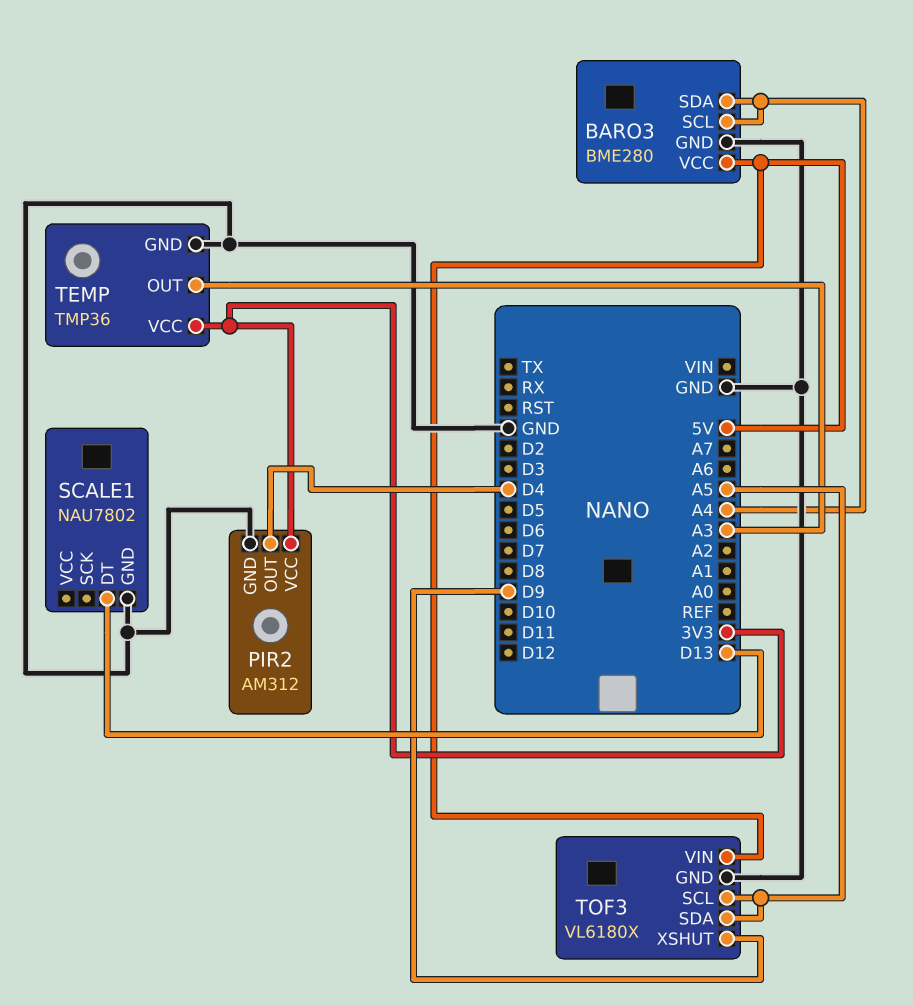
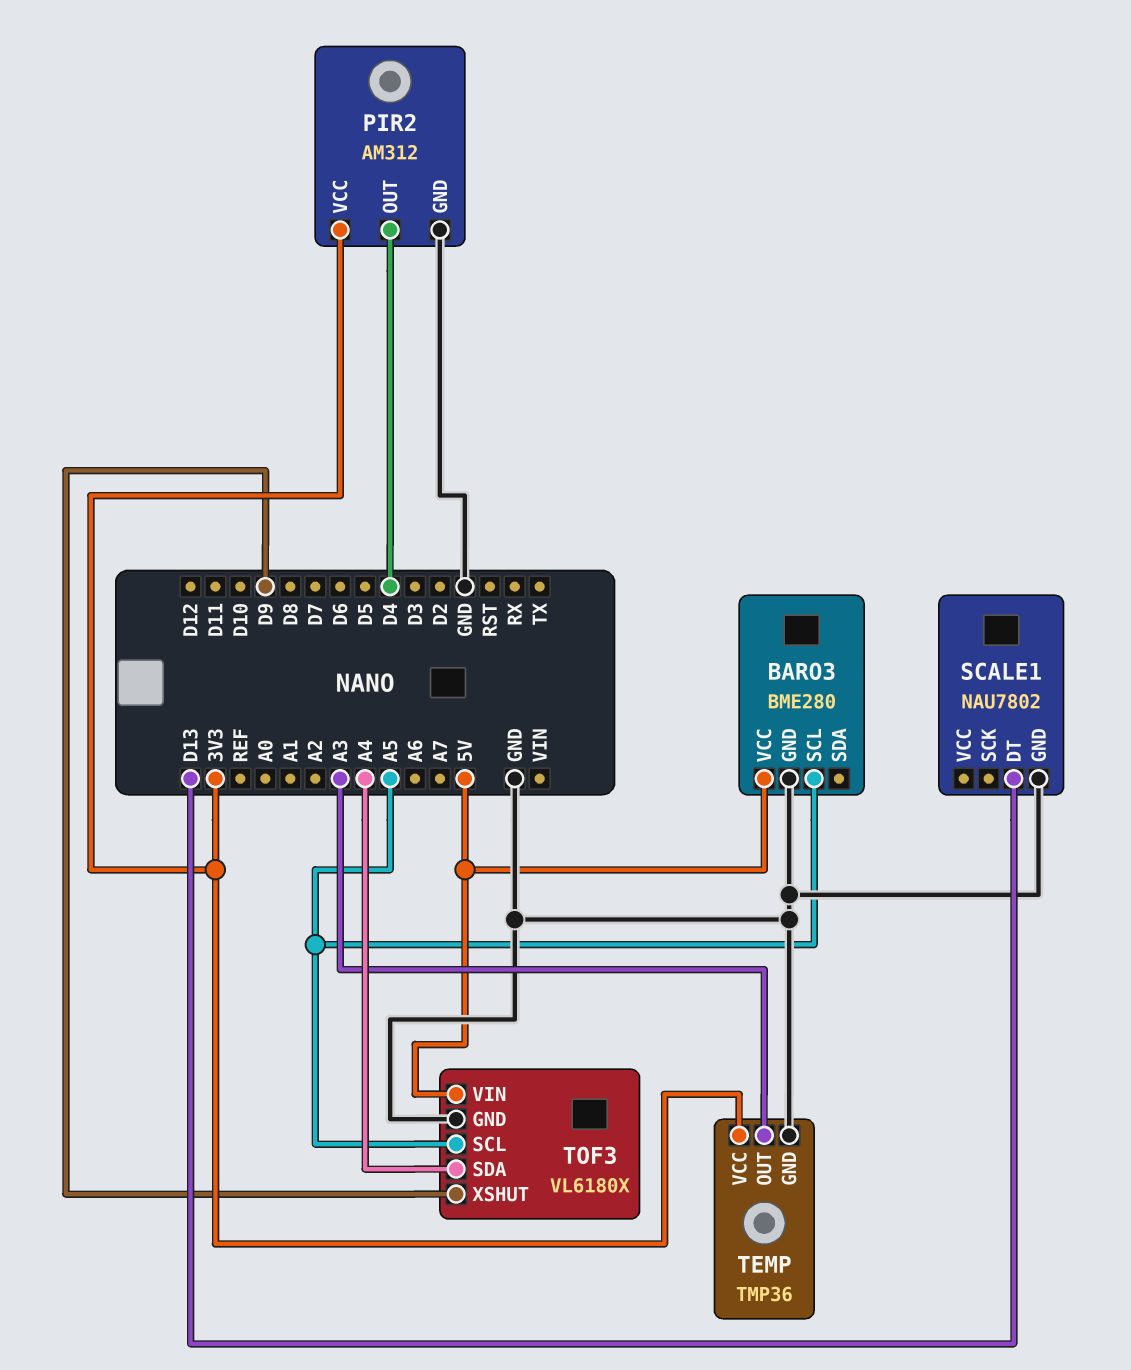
BARO3 pin SCL: A4 -> A5
BARO3 pin SDA: A4 -> none
TOF3 pin SDA: A5 -> A4

